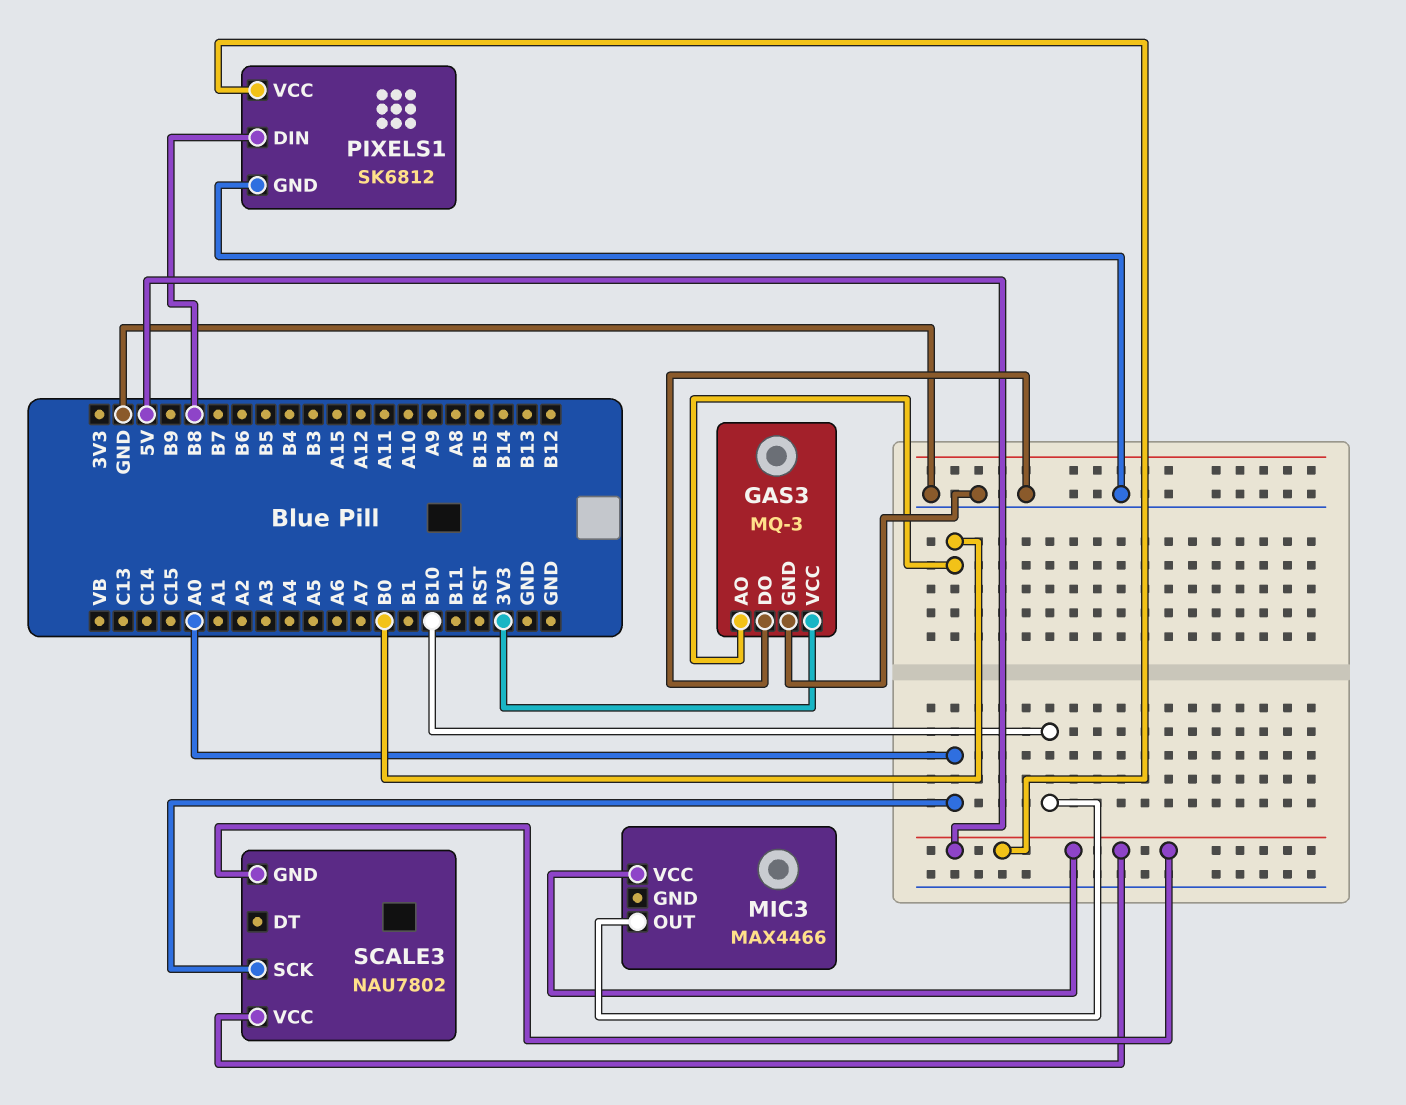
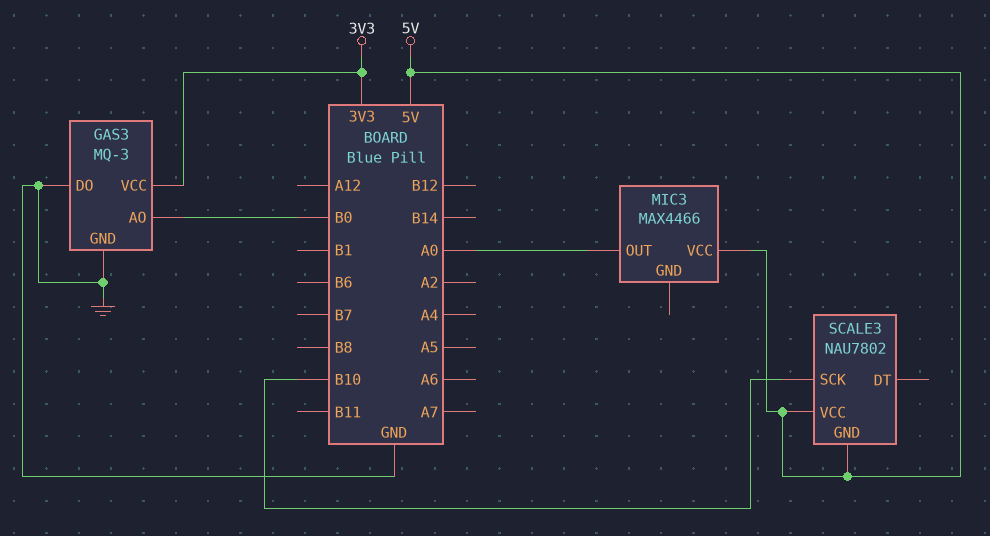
MIC3 pin OUT: B10 -> A0
PIXELS1: SK6812 -> none
PIXELS1 pin DIN: B8 -> none
PIXELS1 pin GND: GND -> none
PIXELS1 pin VCC: 5V -> none
SCALE3 pin SCK: A0 -> B10

